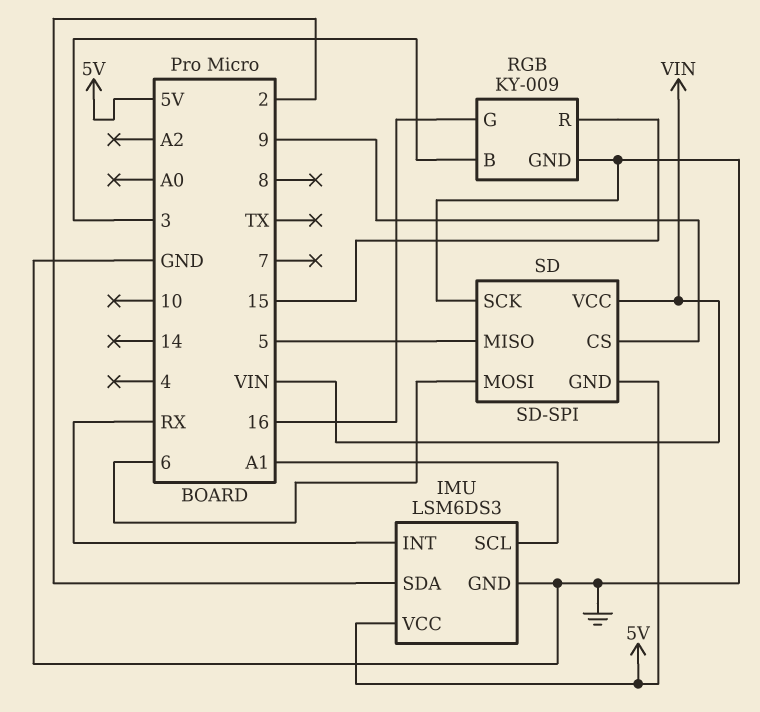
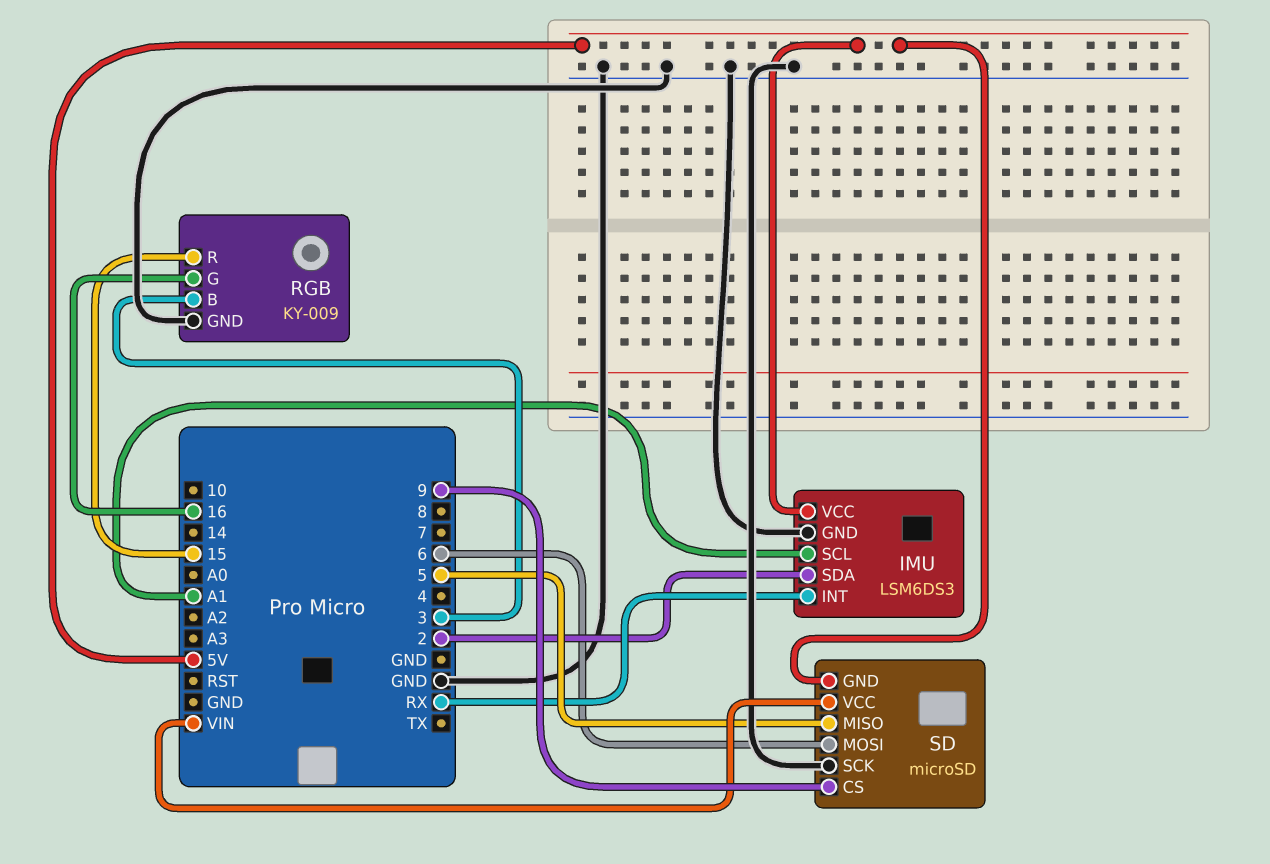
SD: SD-SPI -> microSD

